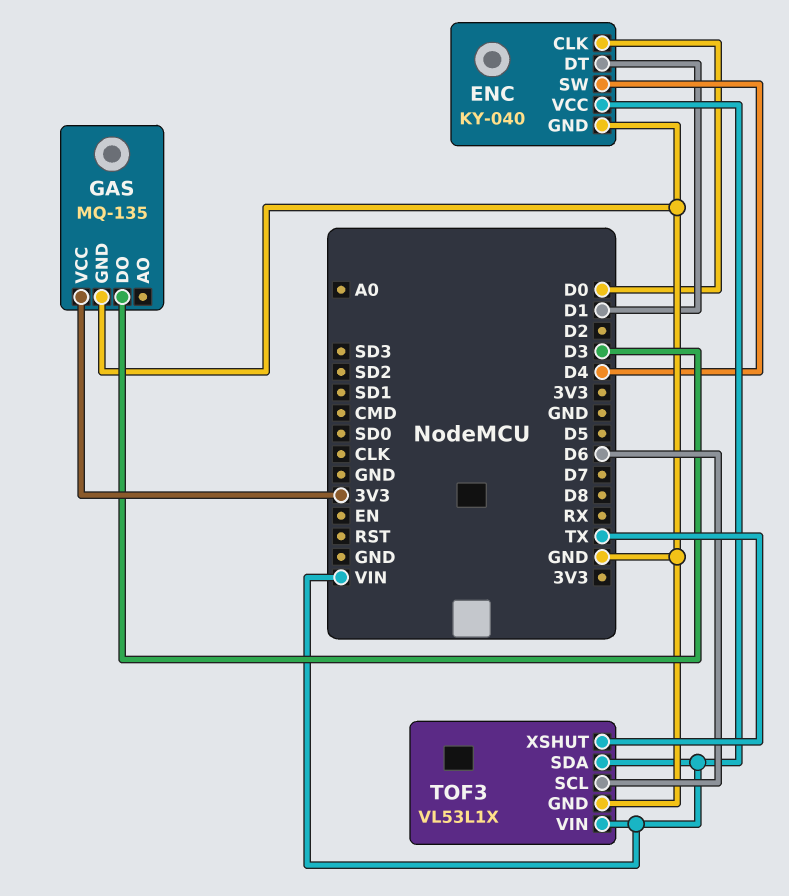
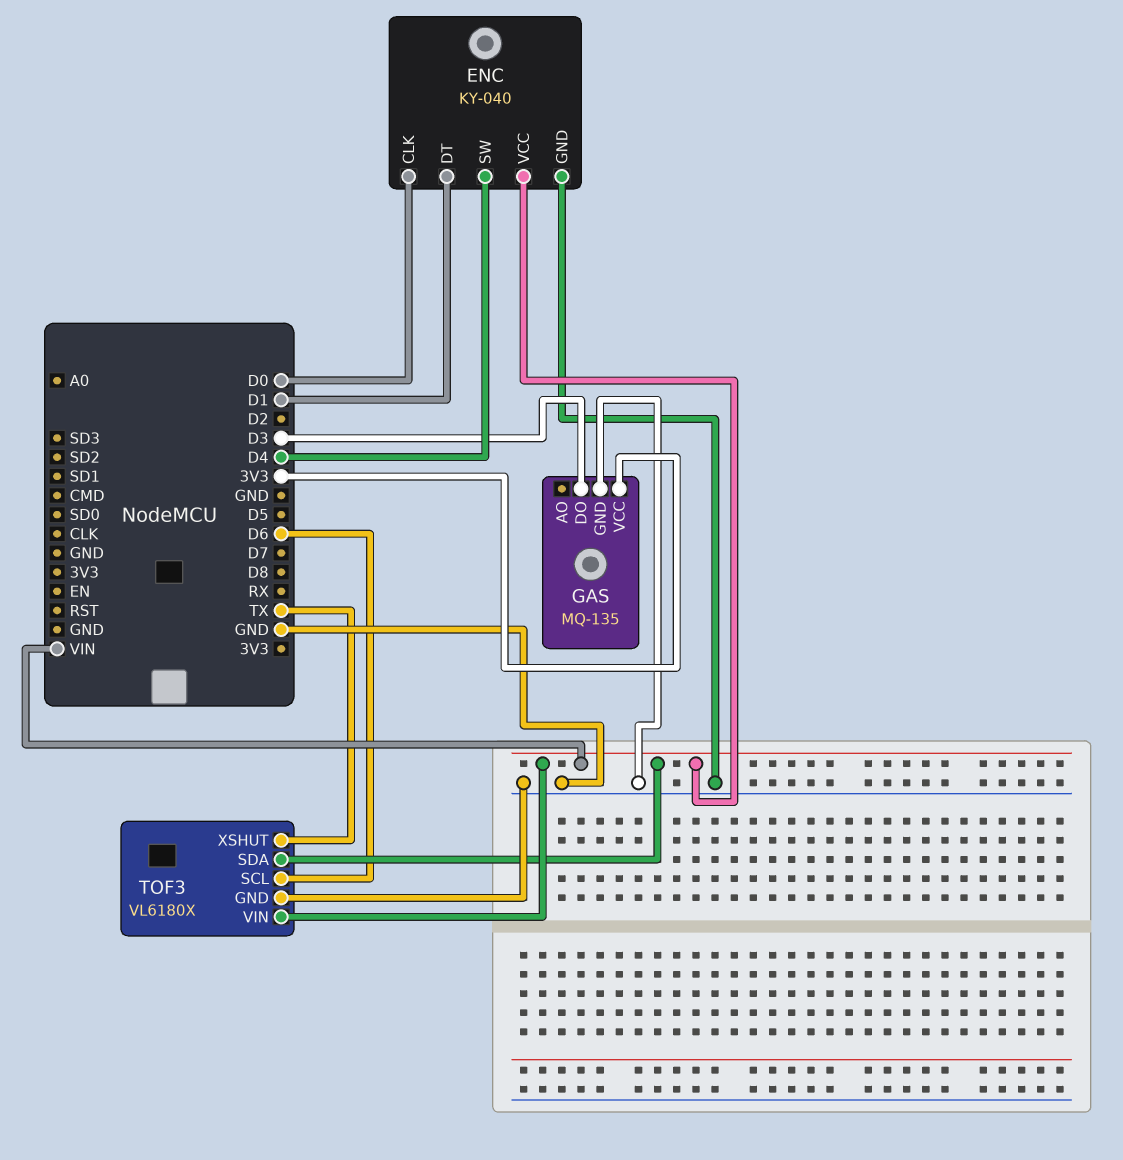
TOF3: VL53L1X -> VL6180X

